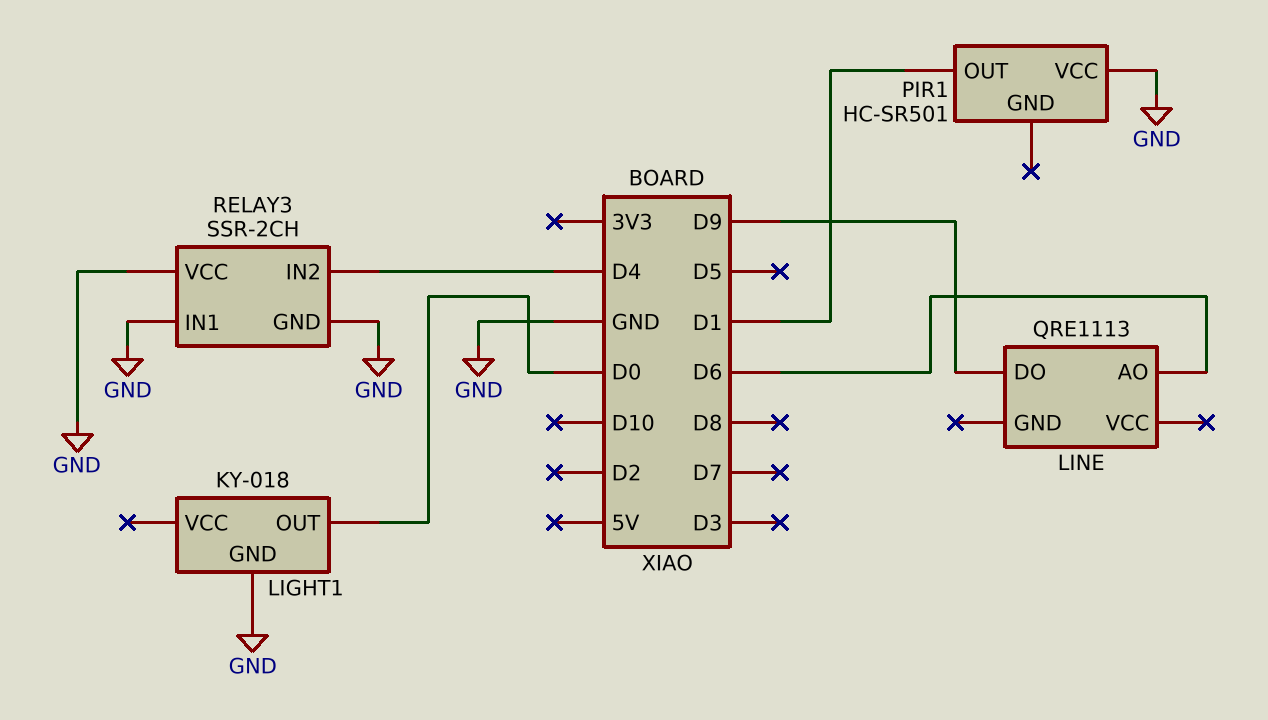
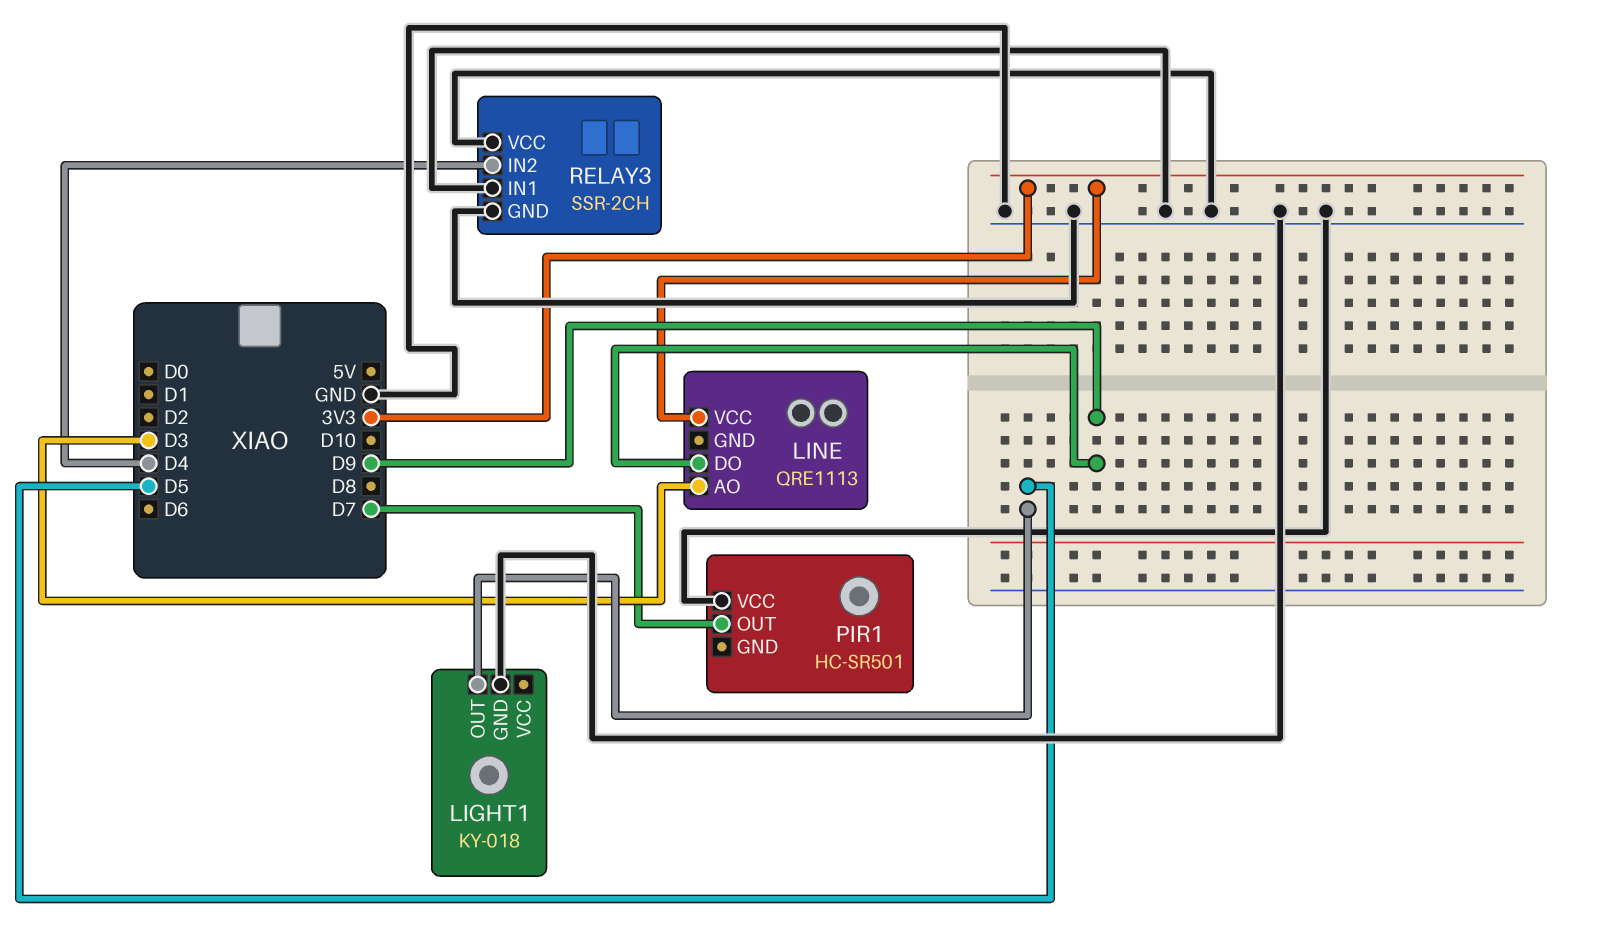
LIGHT1 pin OUT: D0 -> D5
LINE pin AO: D6 -> D3
LINE pin VCC: none -> 3V3
PIR1 pin OUT: D1 -> D7

